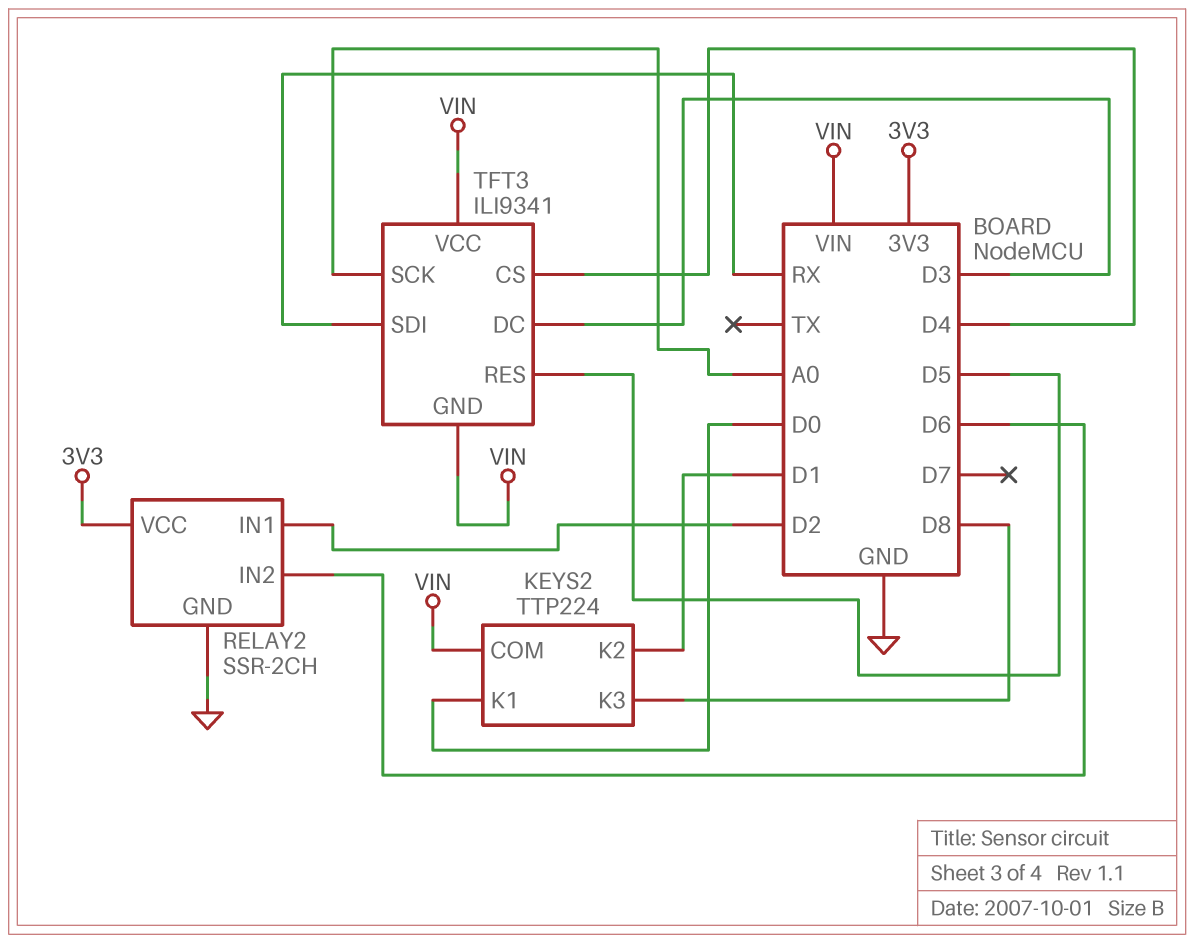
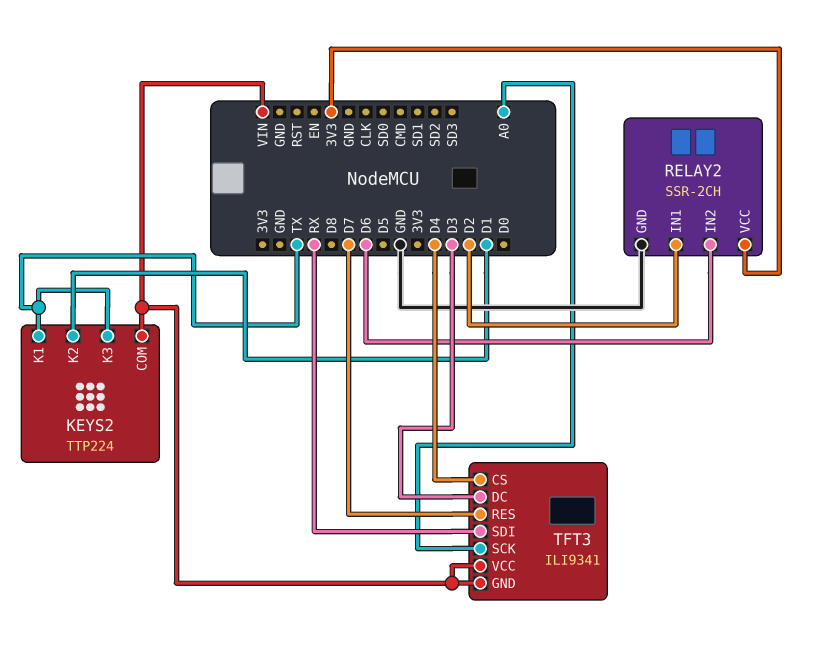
KEYS2 pin K1: D0 -> TX
KEYS2 pin K3: D8 -> TX
TFT3 pin RES: D5 -> D7

